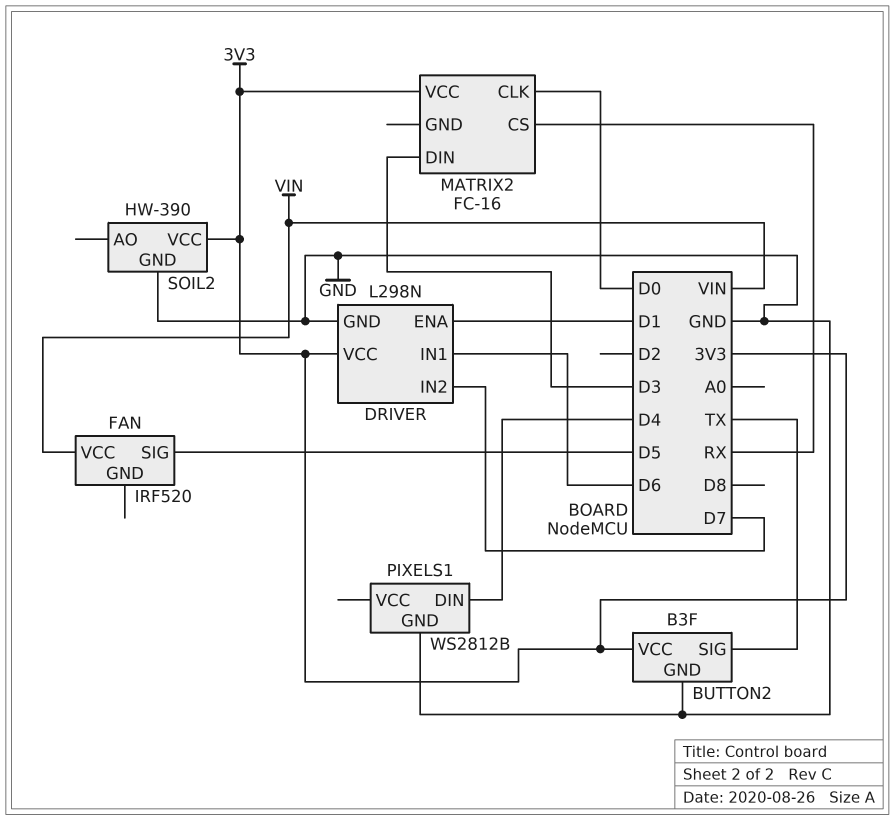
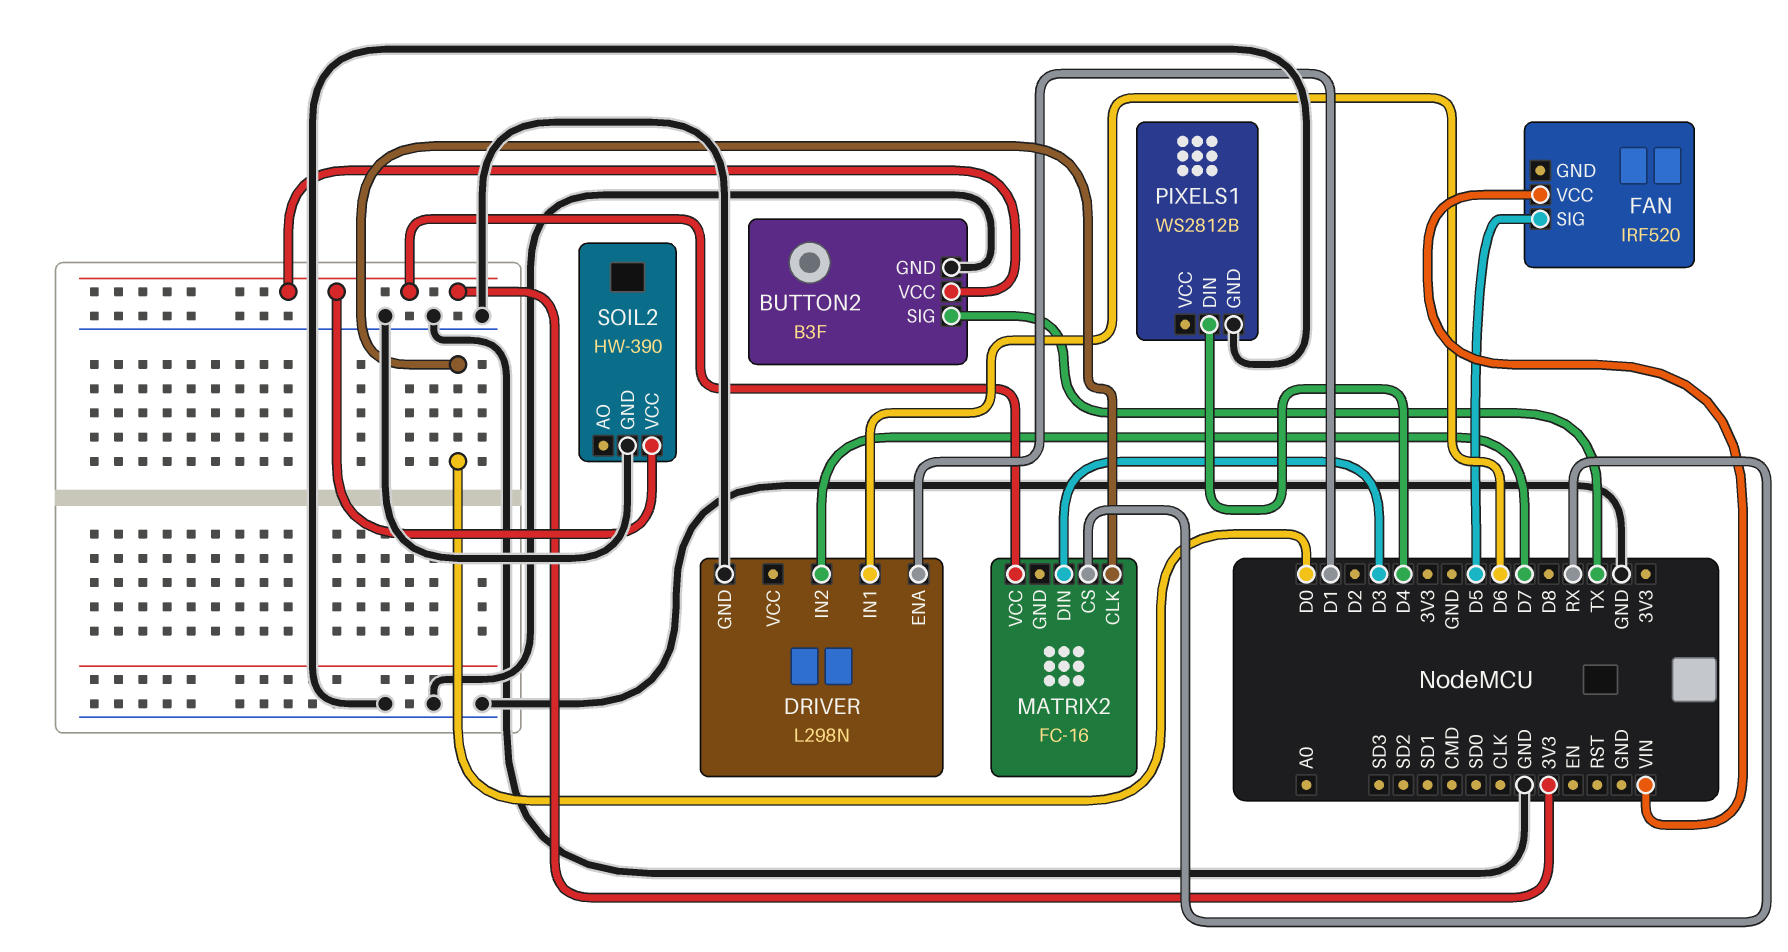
DRIVER pin VCC: 3V3 -> none

